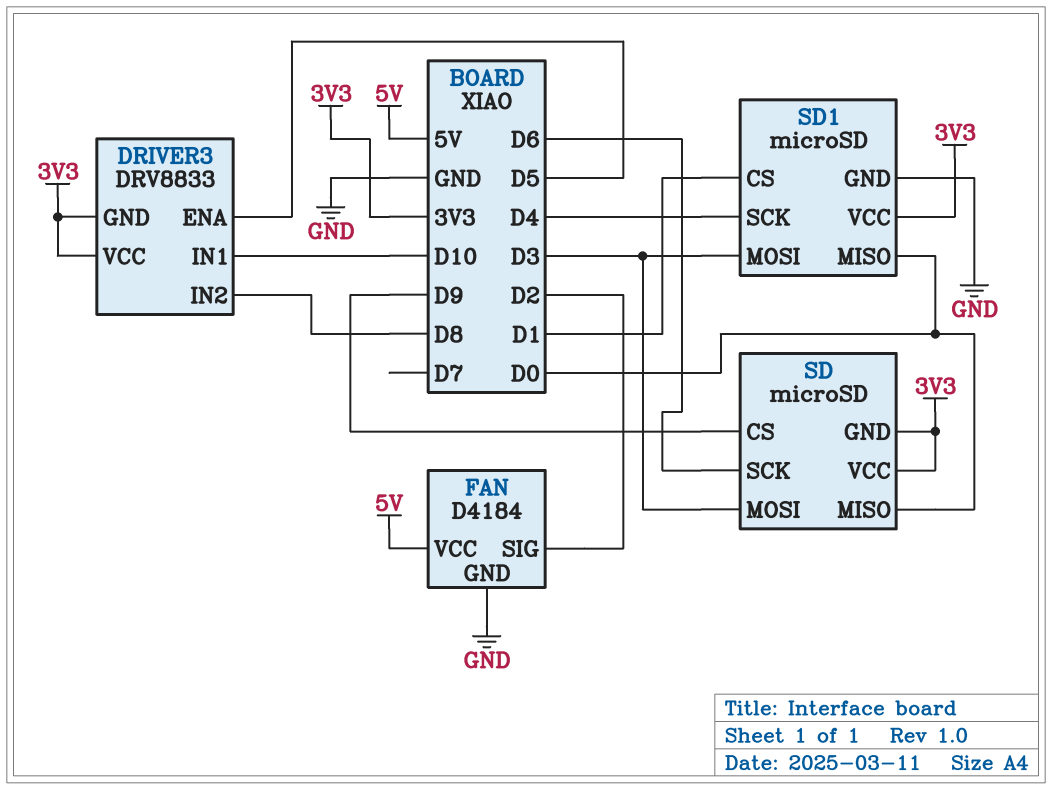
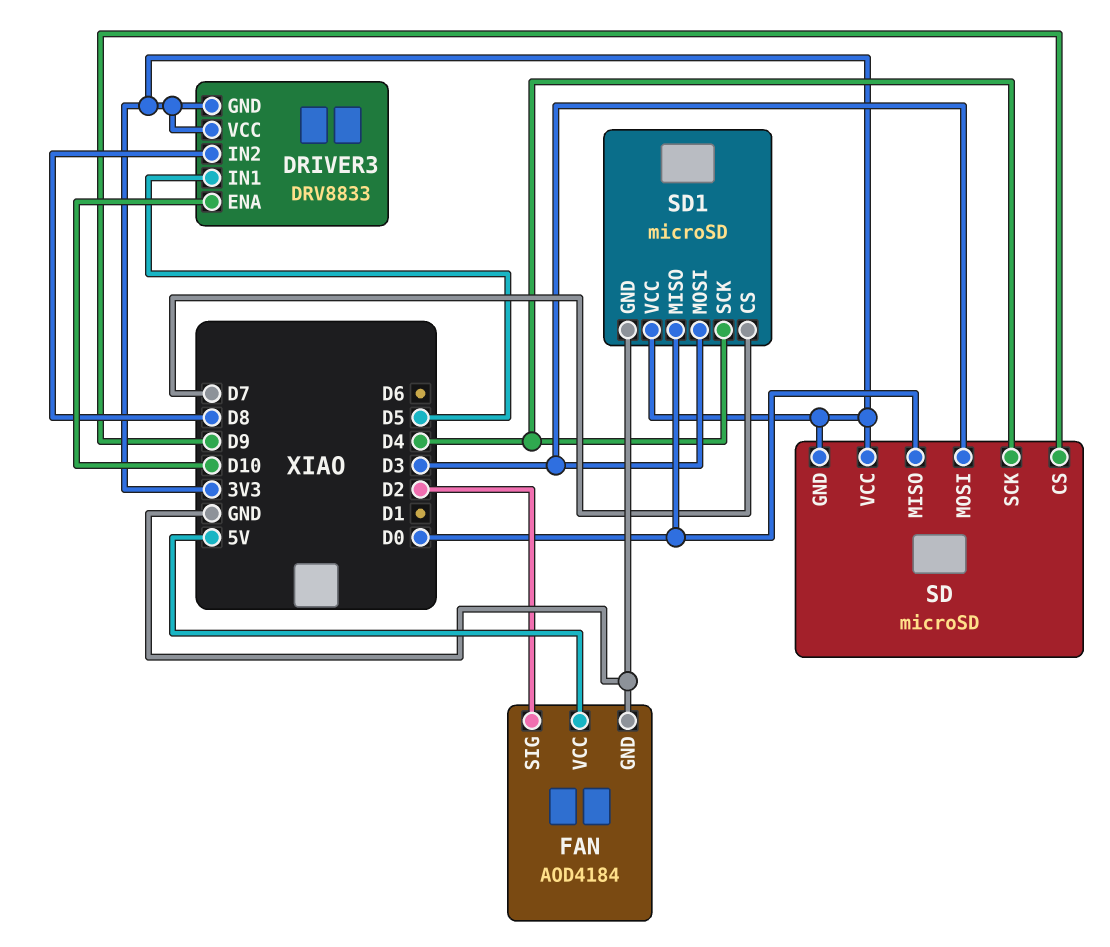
DRIVER3 pin ENA: D5 -> D10
DRIVER3 pin IN1: D10 -> D5
FAN: D4184 -> AOD4184
SD pin SCK: D6 -> D4
SD1 pin CS: D1 -> D7

